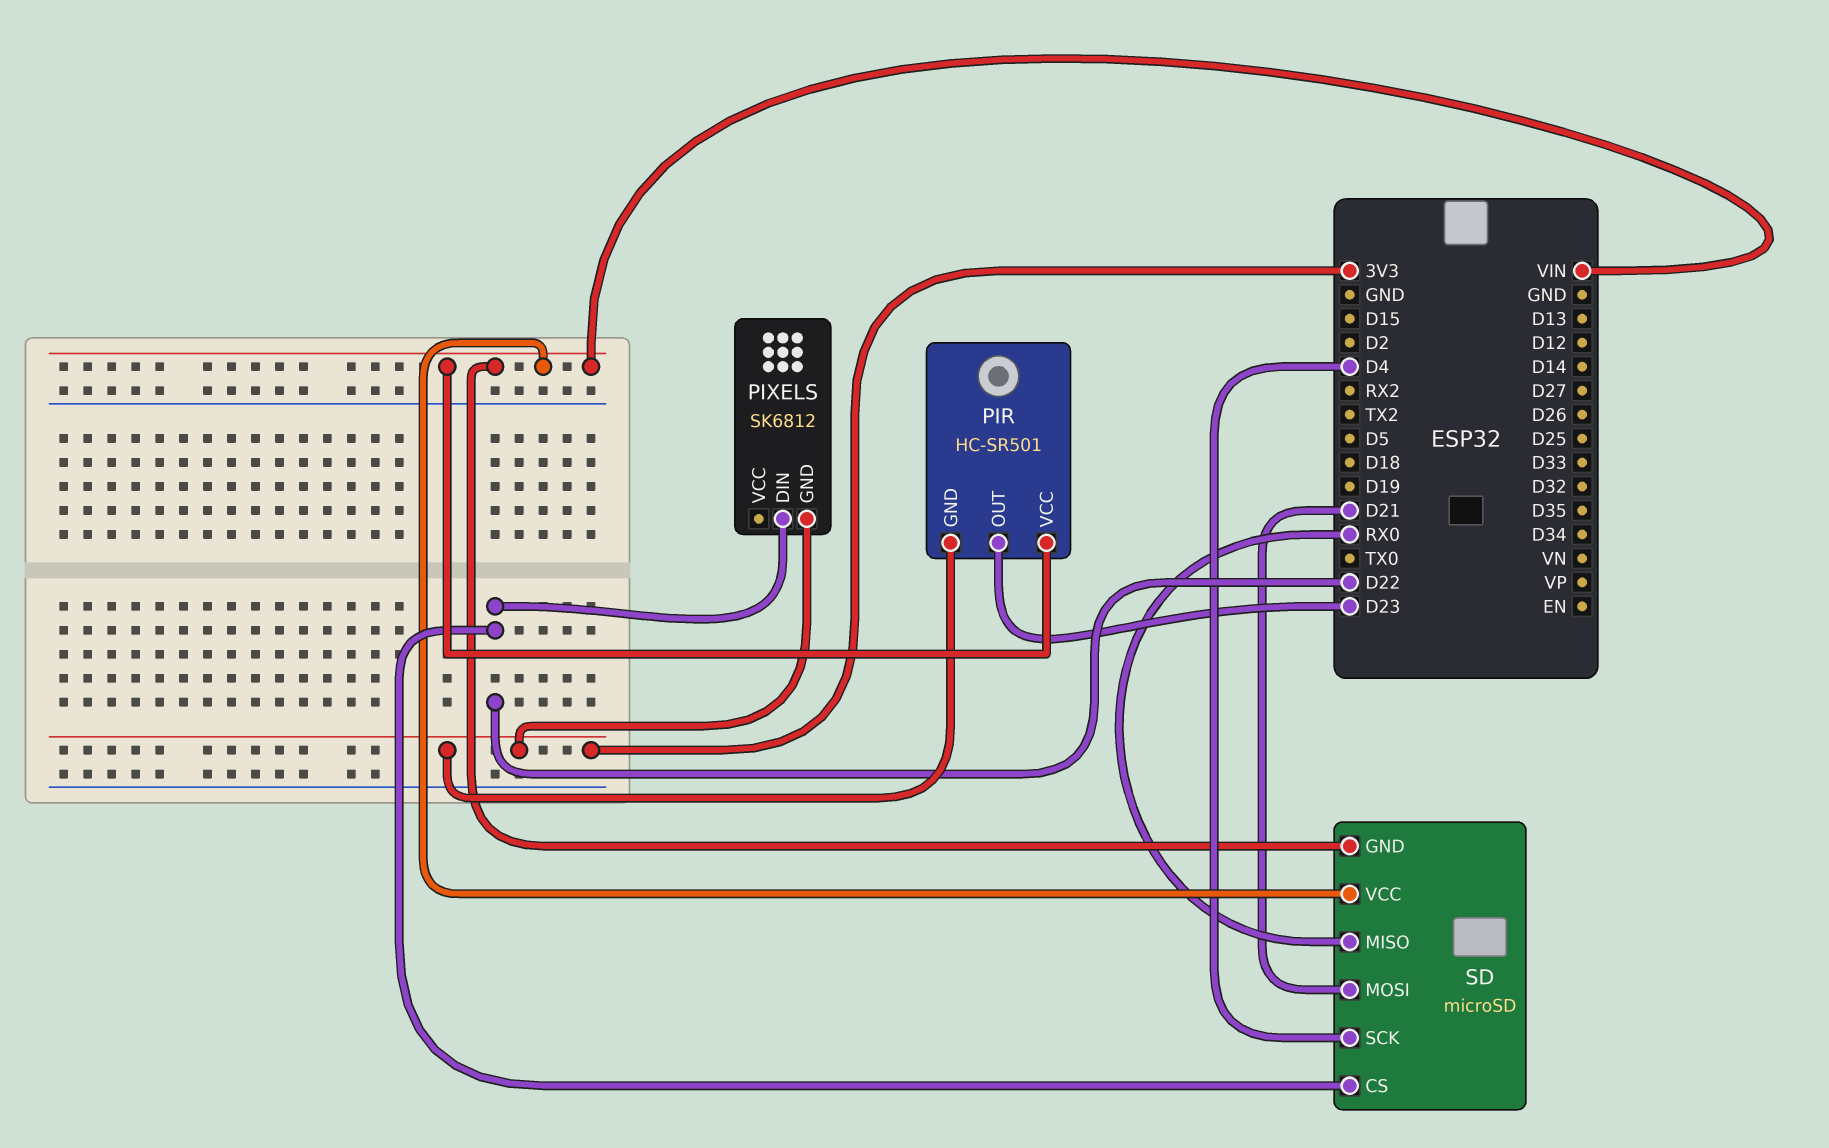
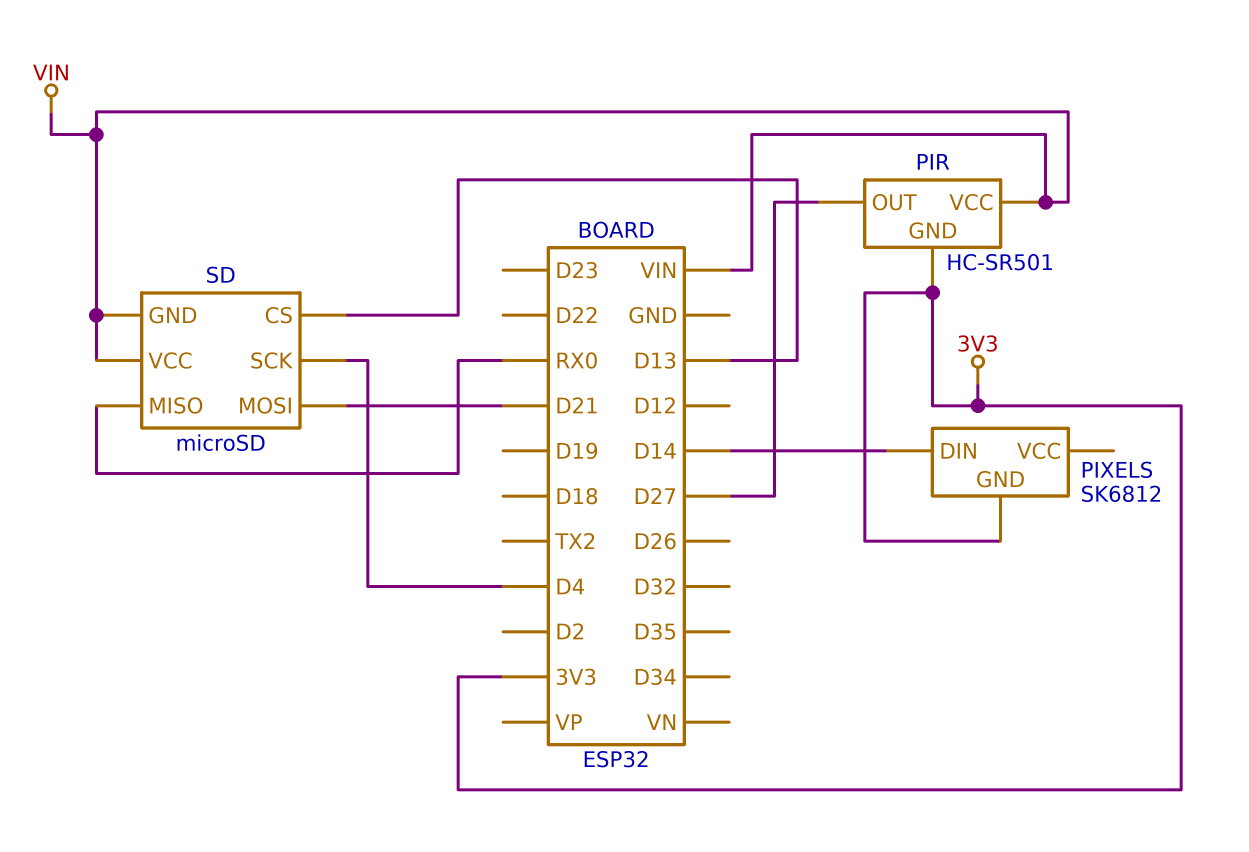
PIR pin OUT: D23 -> D27
PIXELS pin DIN: D22 -> D14
SD pin CS: D22 -> D13

